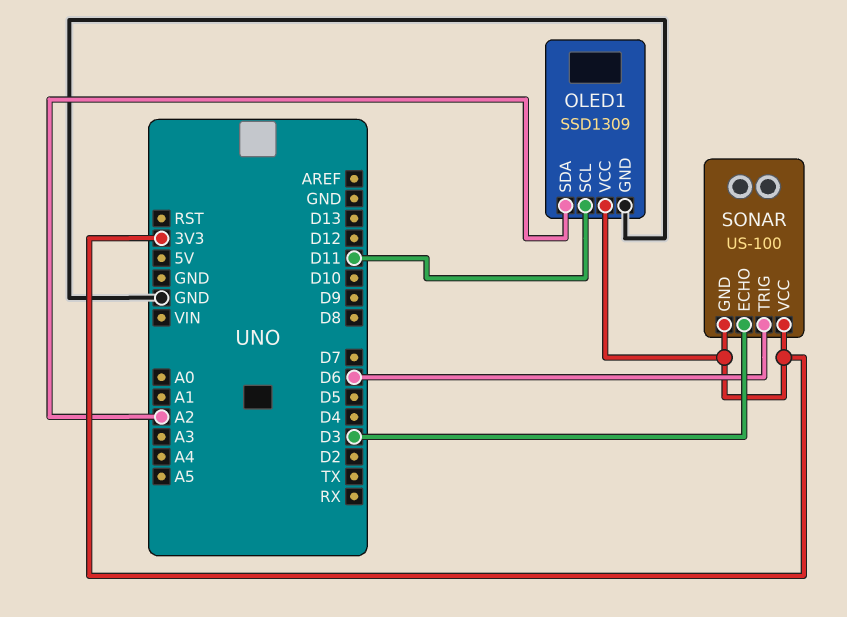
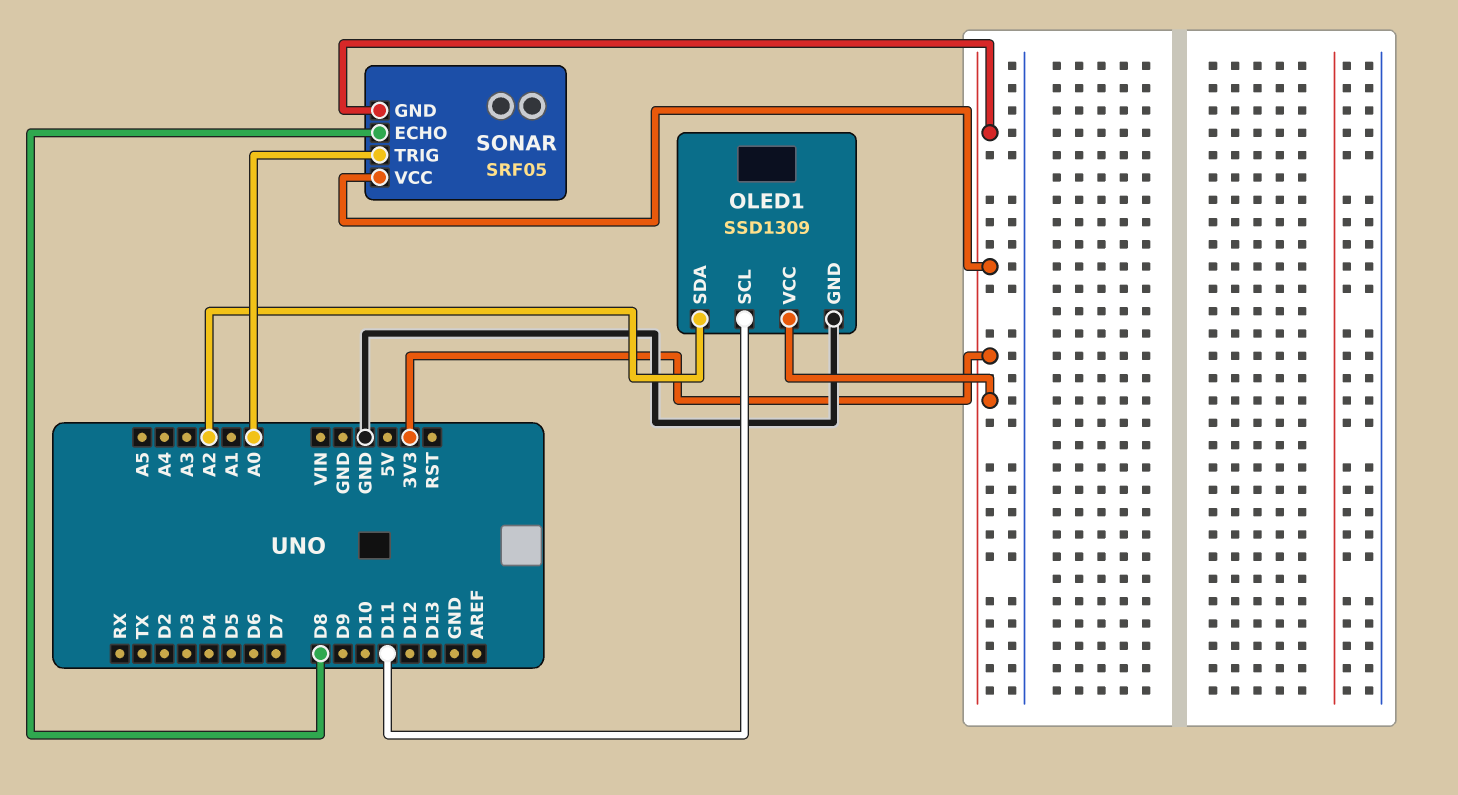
SONAR: US-100 -> SRF05
SONAR pin ECHO: D3 -> D8
SONAR pin TRIG: D6 -> A0

